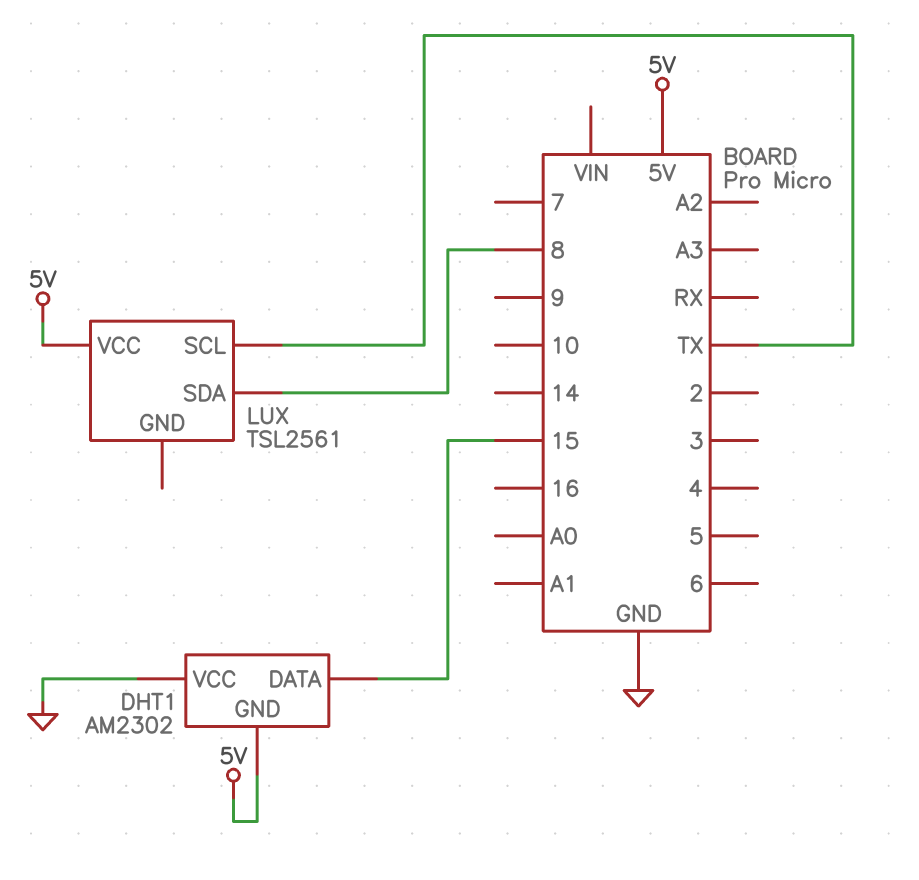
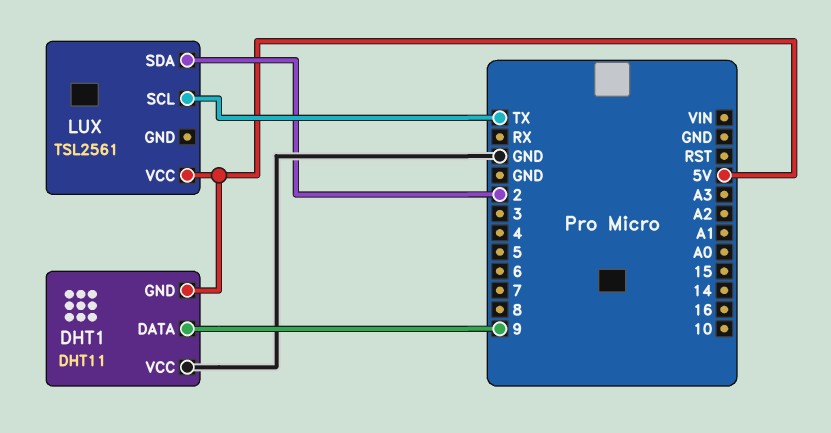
DHT1: AM2302 -> DHT11
DHT1 pin DATA: 15 -> 9
LUX pin SDA: 8 -> 2

